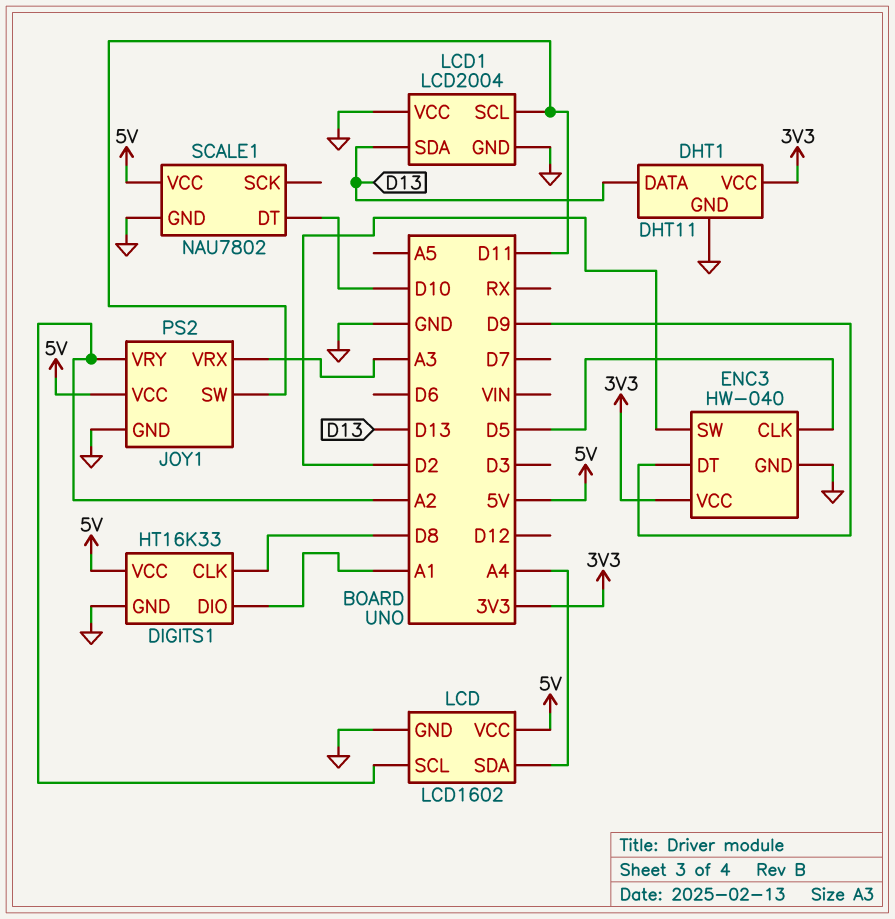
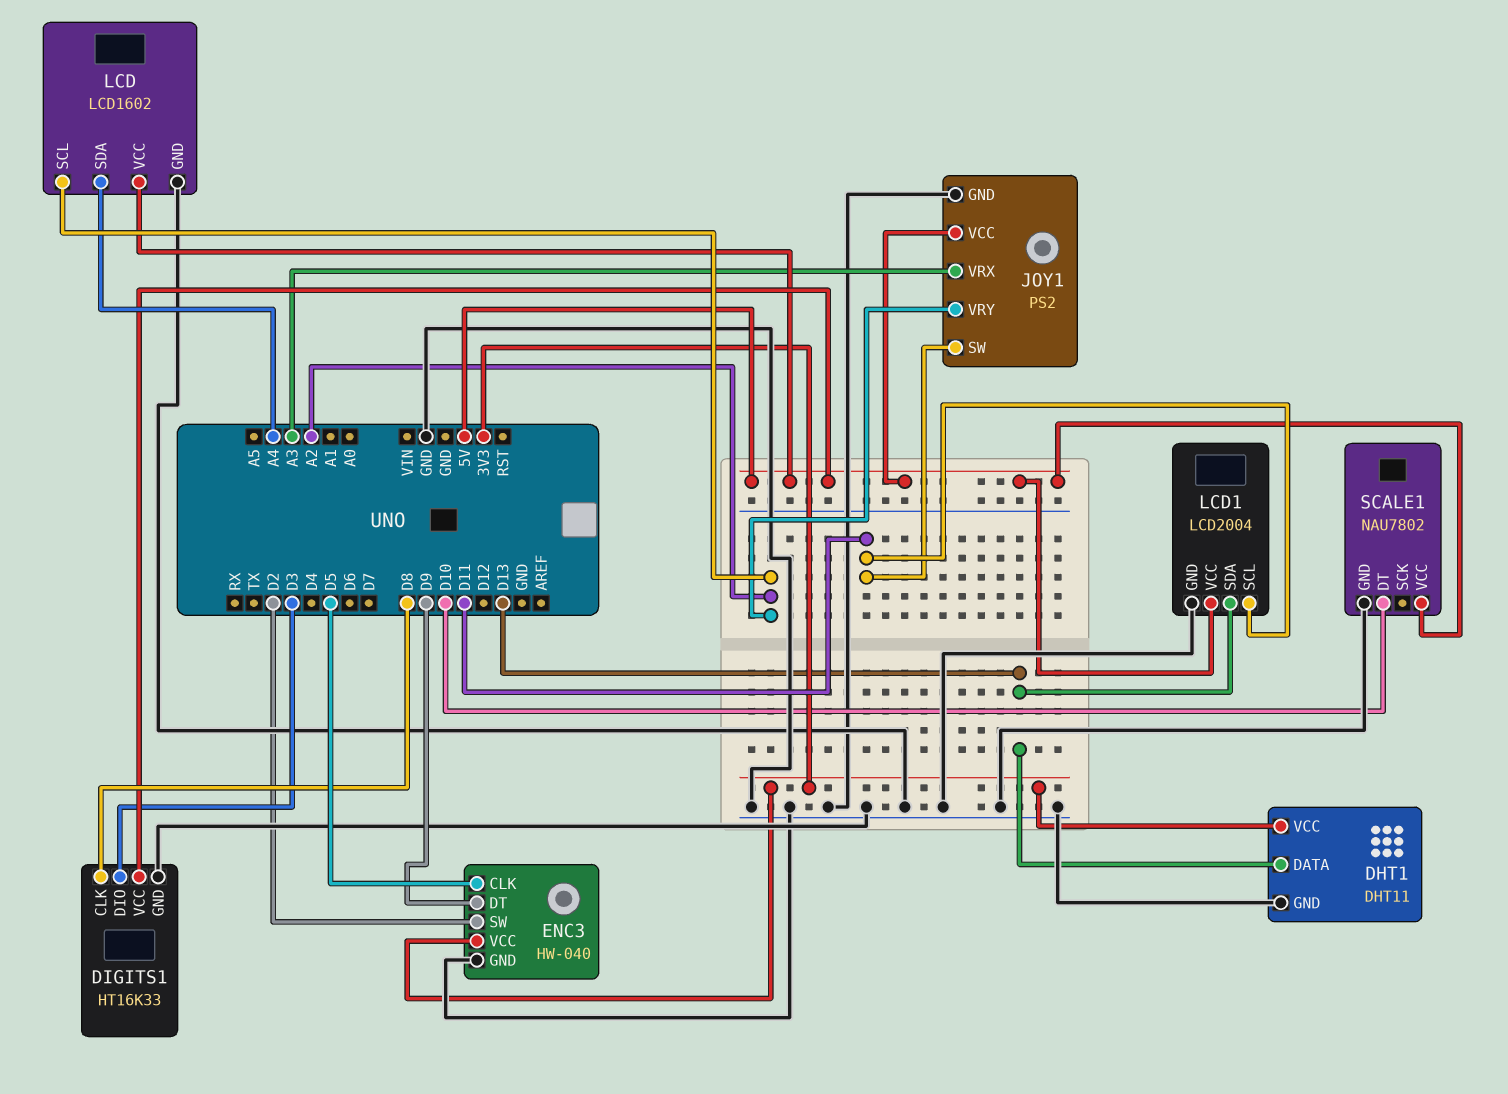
DIGITS1 pin DIO: A1 -> D3
LCD1 pin VCC: GND -> 5V

